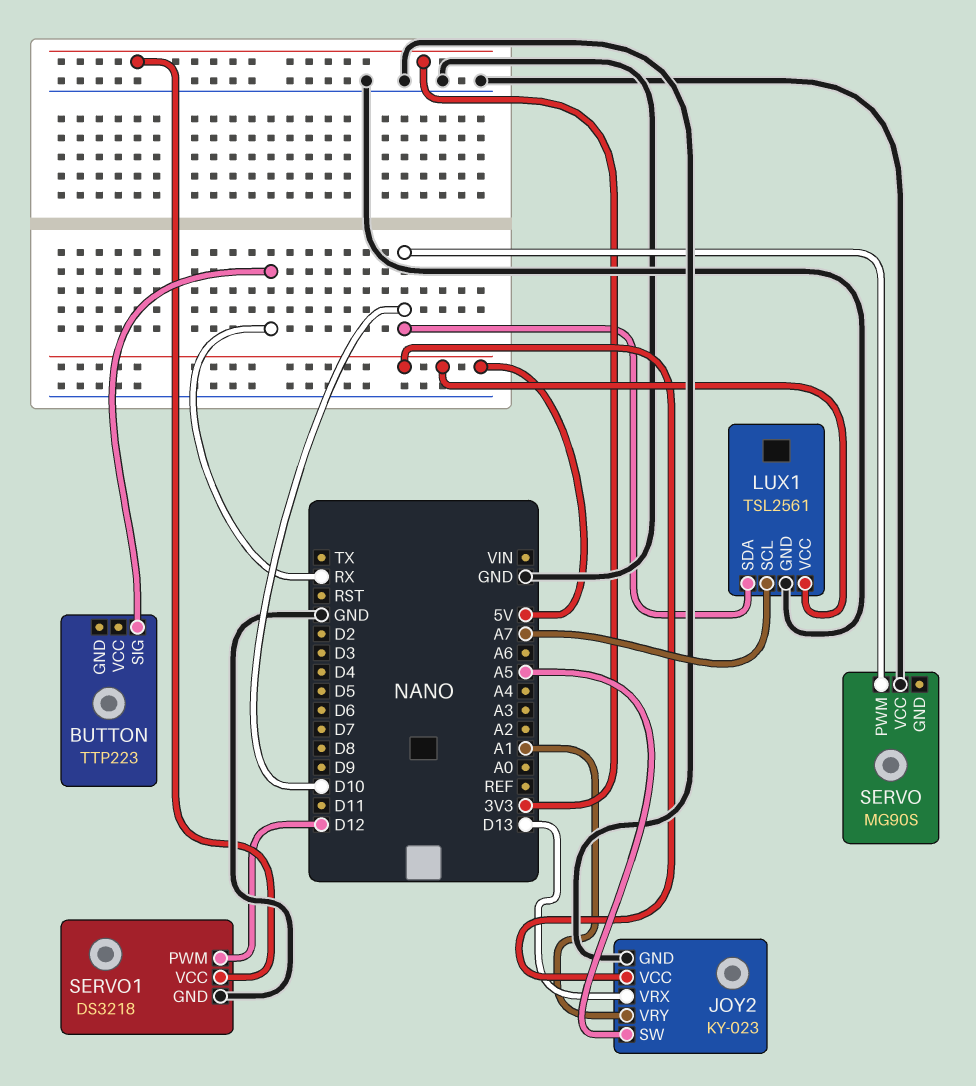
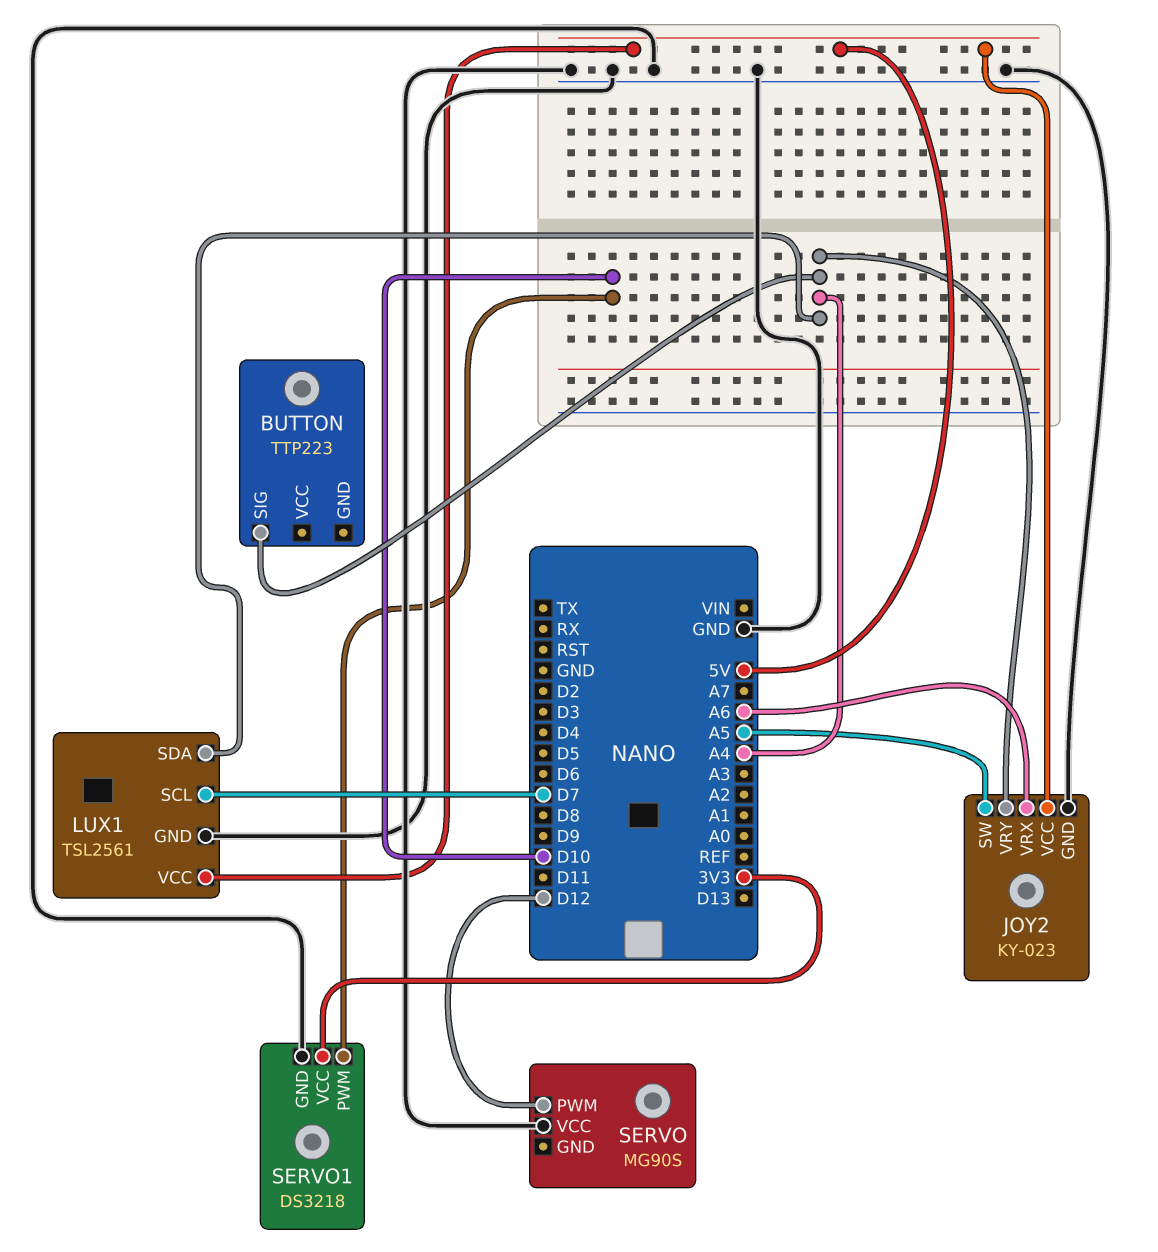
BUTTON pin SIG: RX -> A4
JOY2 pin VRX: D13 -> A6
JOY2 pin VRY: A1 -> A4
LUX1 pin SCL: A7 -> D7
LUX1 pin SDA: D10 -> A4
SERVO pin PWM: D10 -> D12
SERVO1 pin PWM: D12 -> D10

